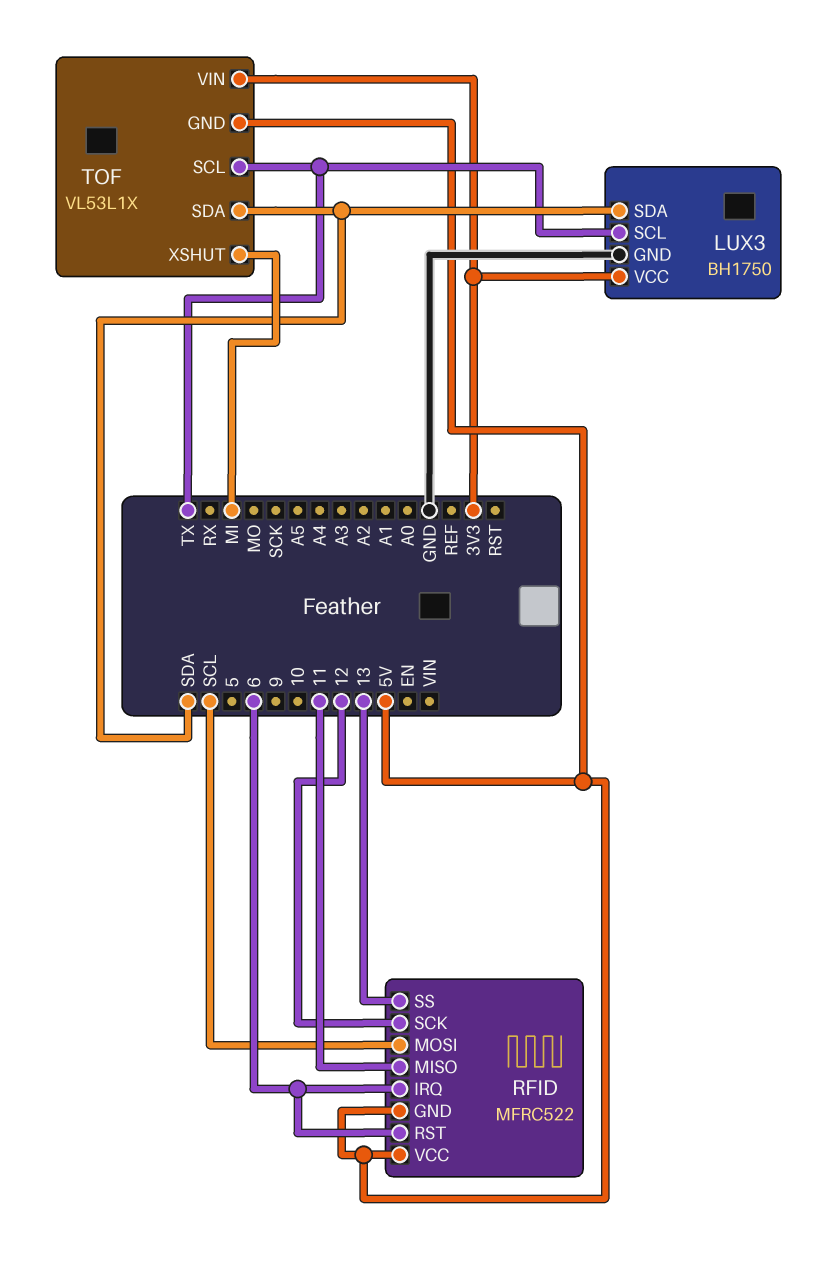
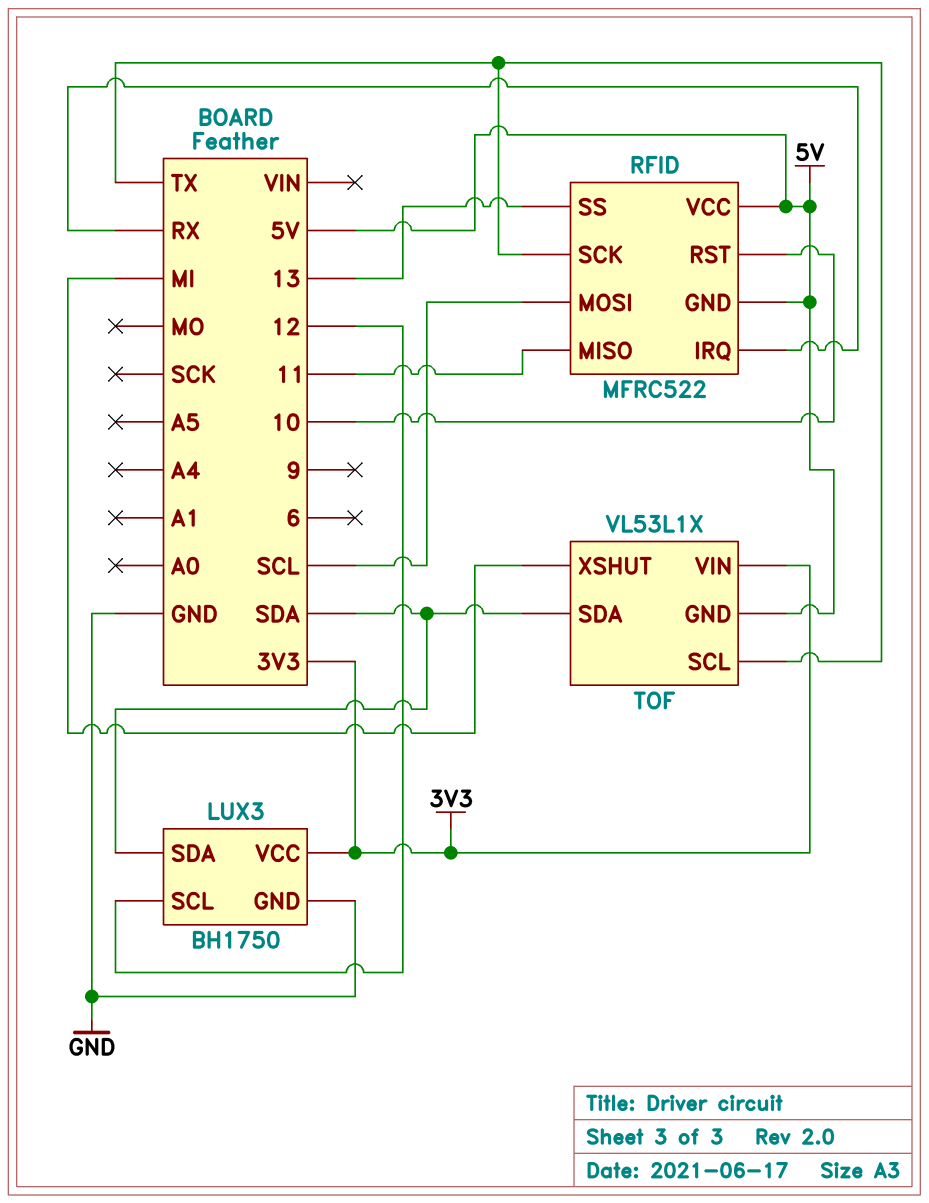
LUX3 pin SCL: TX -> 12
RFID pin IRQ: 6 -> RX
RFID pin RST: 6 -> 10
RFID pin SCK: 12 -> TX

